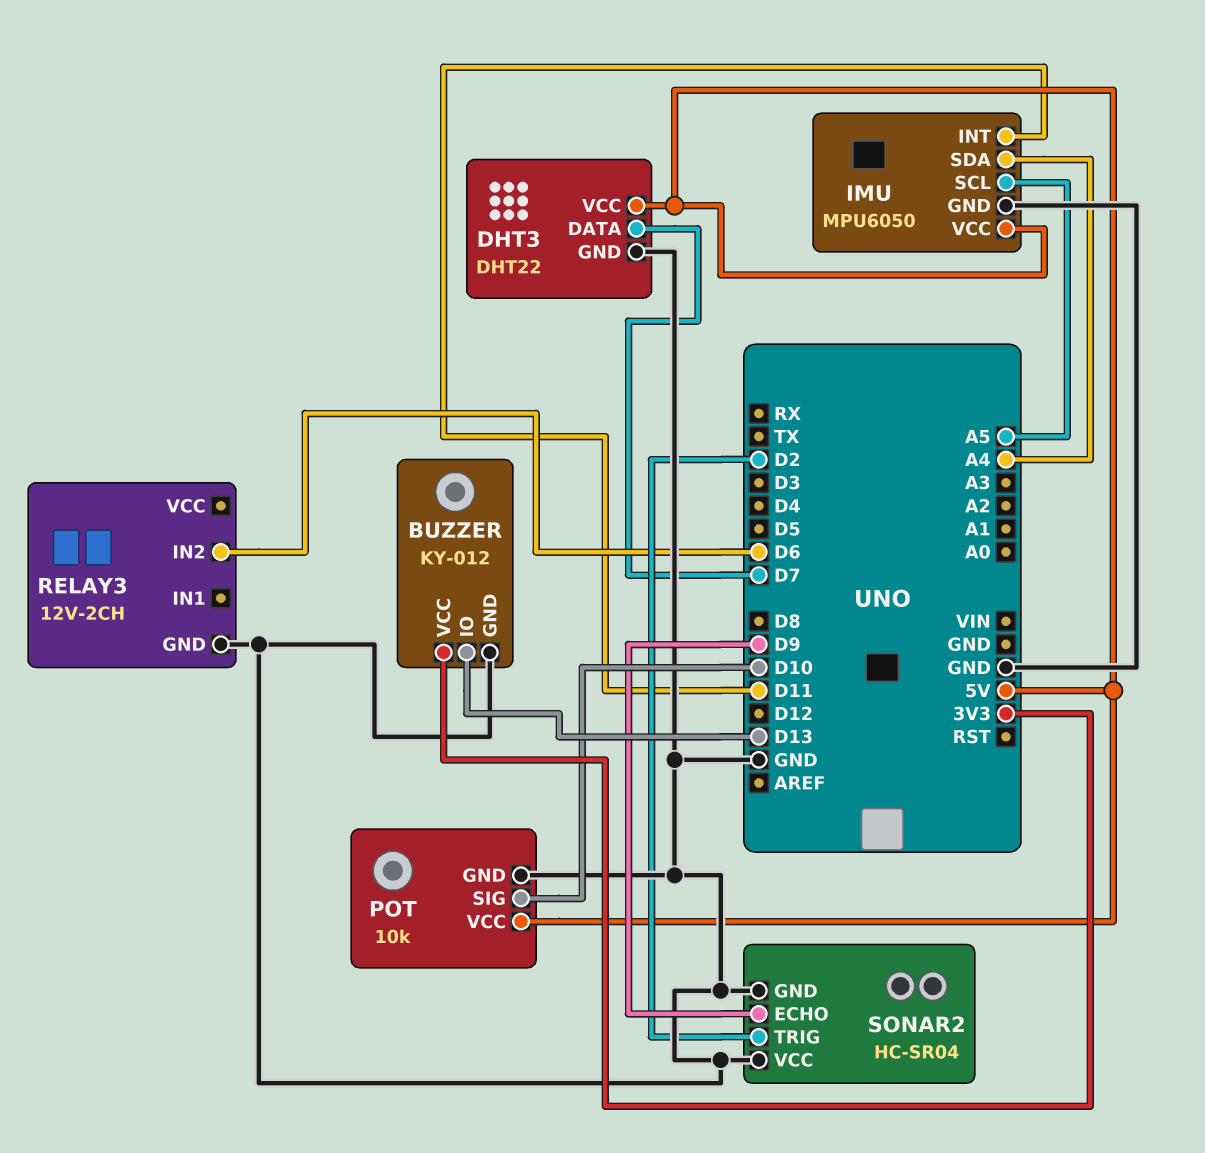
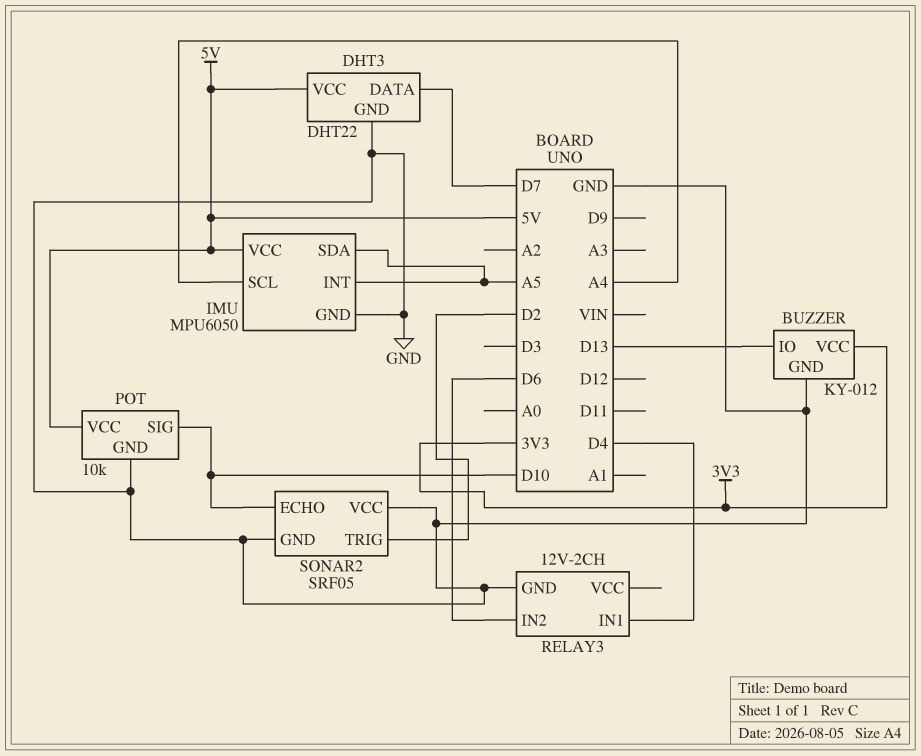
IMU pin INT: D11 -> A5
IMU pin SCL: A5 -> A4
IMU pin SDA: A4 -> A5
RELAY3 pin IN1: none -> D4
SONAR2: HC-SR04 -> SRF05
SONAR2 pin ECHO: D9 -> D10

